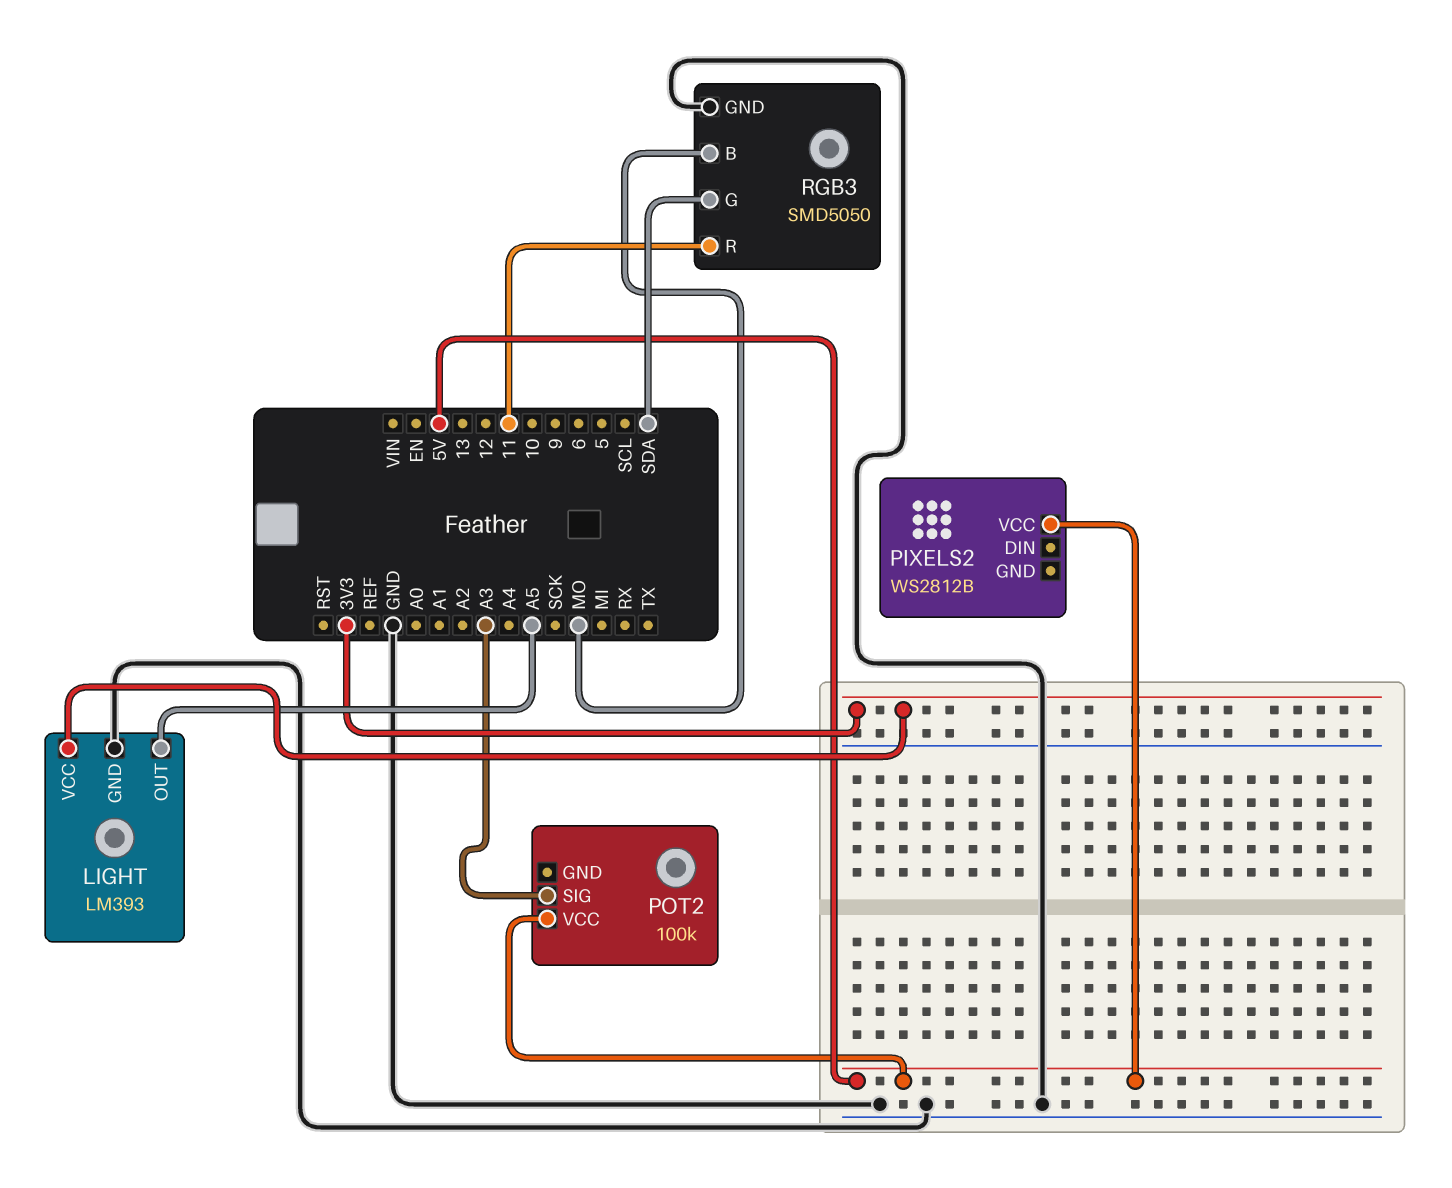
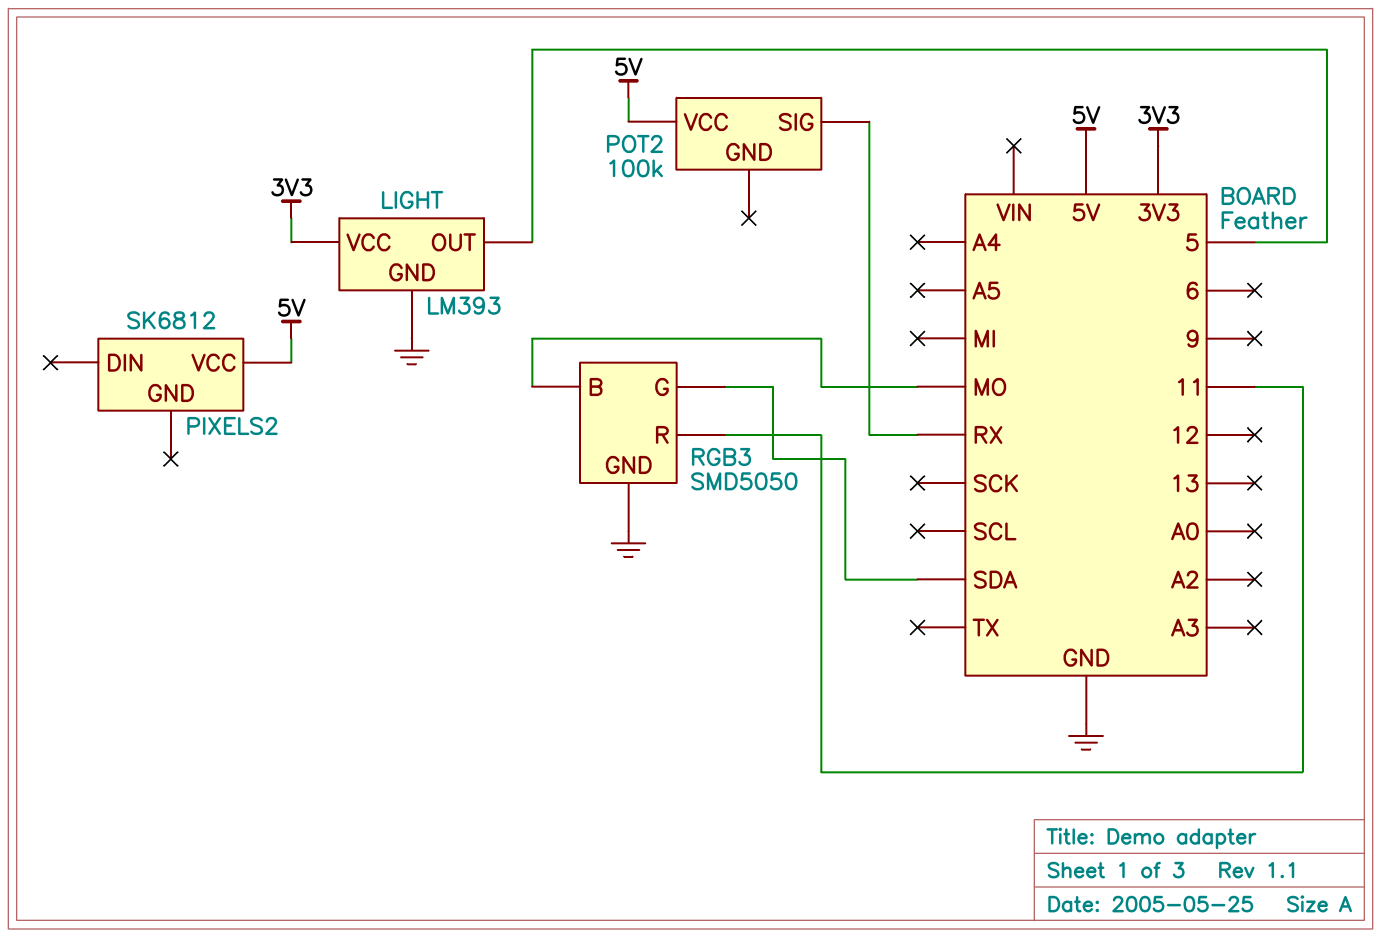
LIGHT pin OUT: A5 -> 5
PIXELS2: WS2812B -> SK6812
POT2 pin SIG: A3 -> RX

